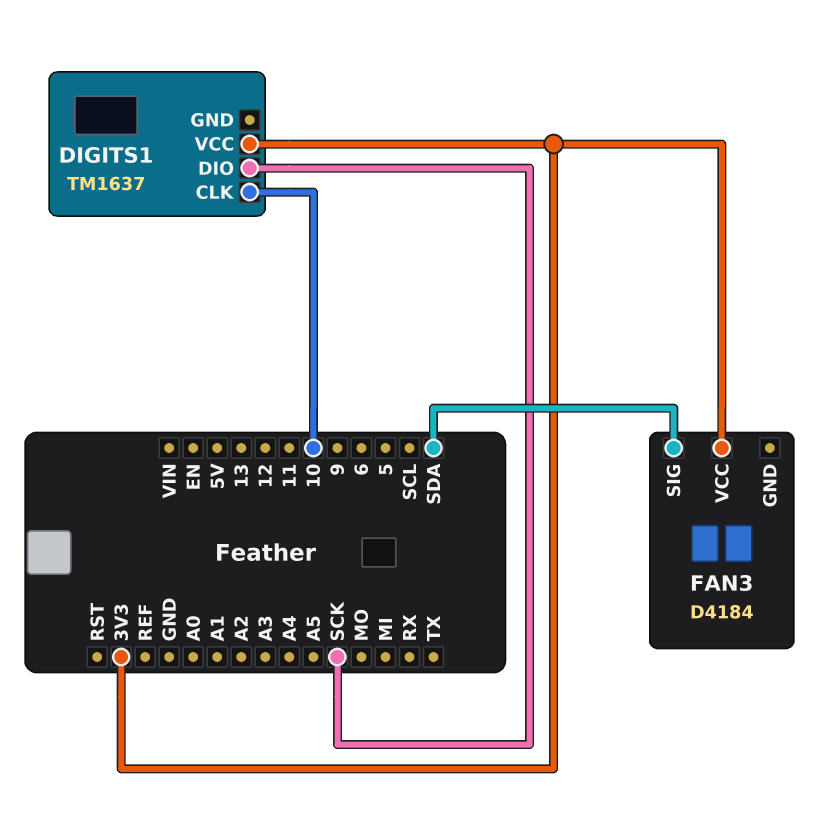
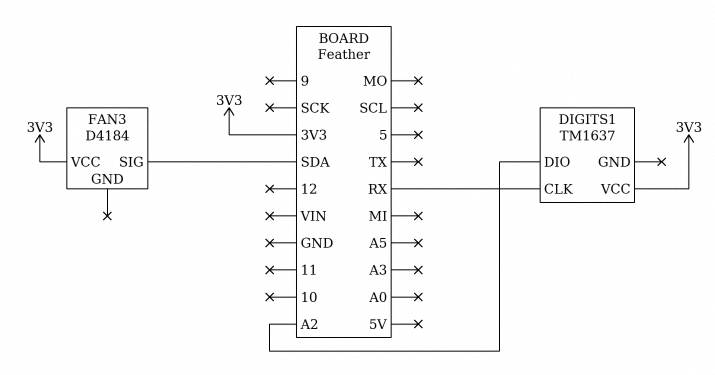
DIGITS1 pin CLK: 10 -> RX
DIGITS1 pin DIO: SCK -> A2

